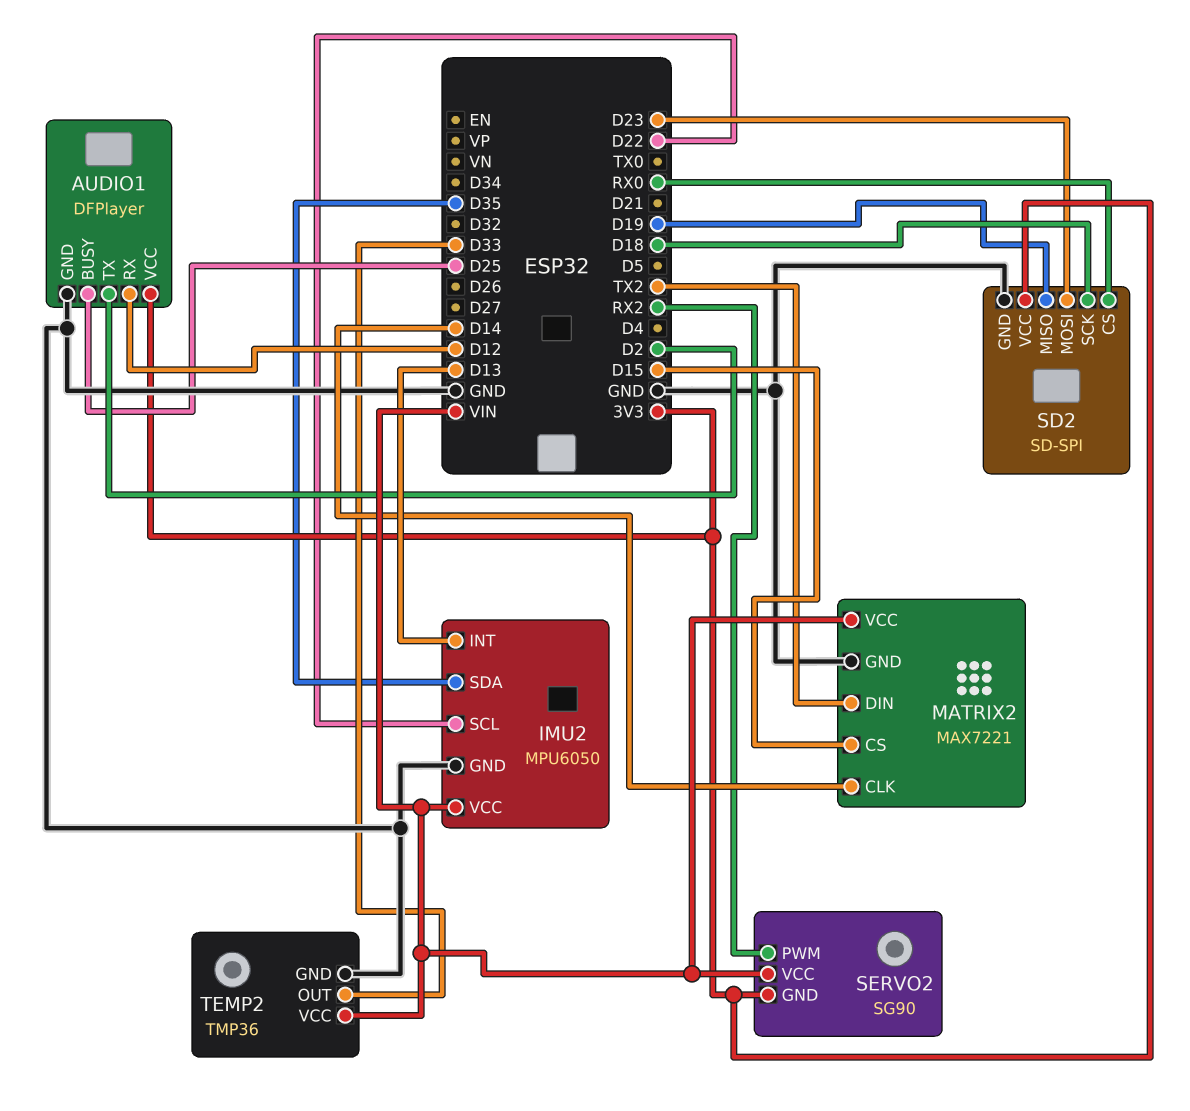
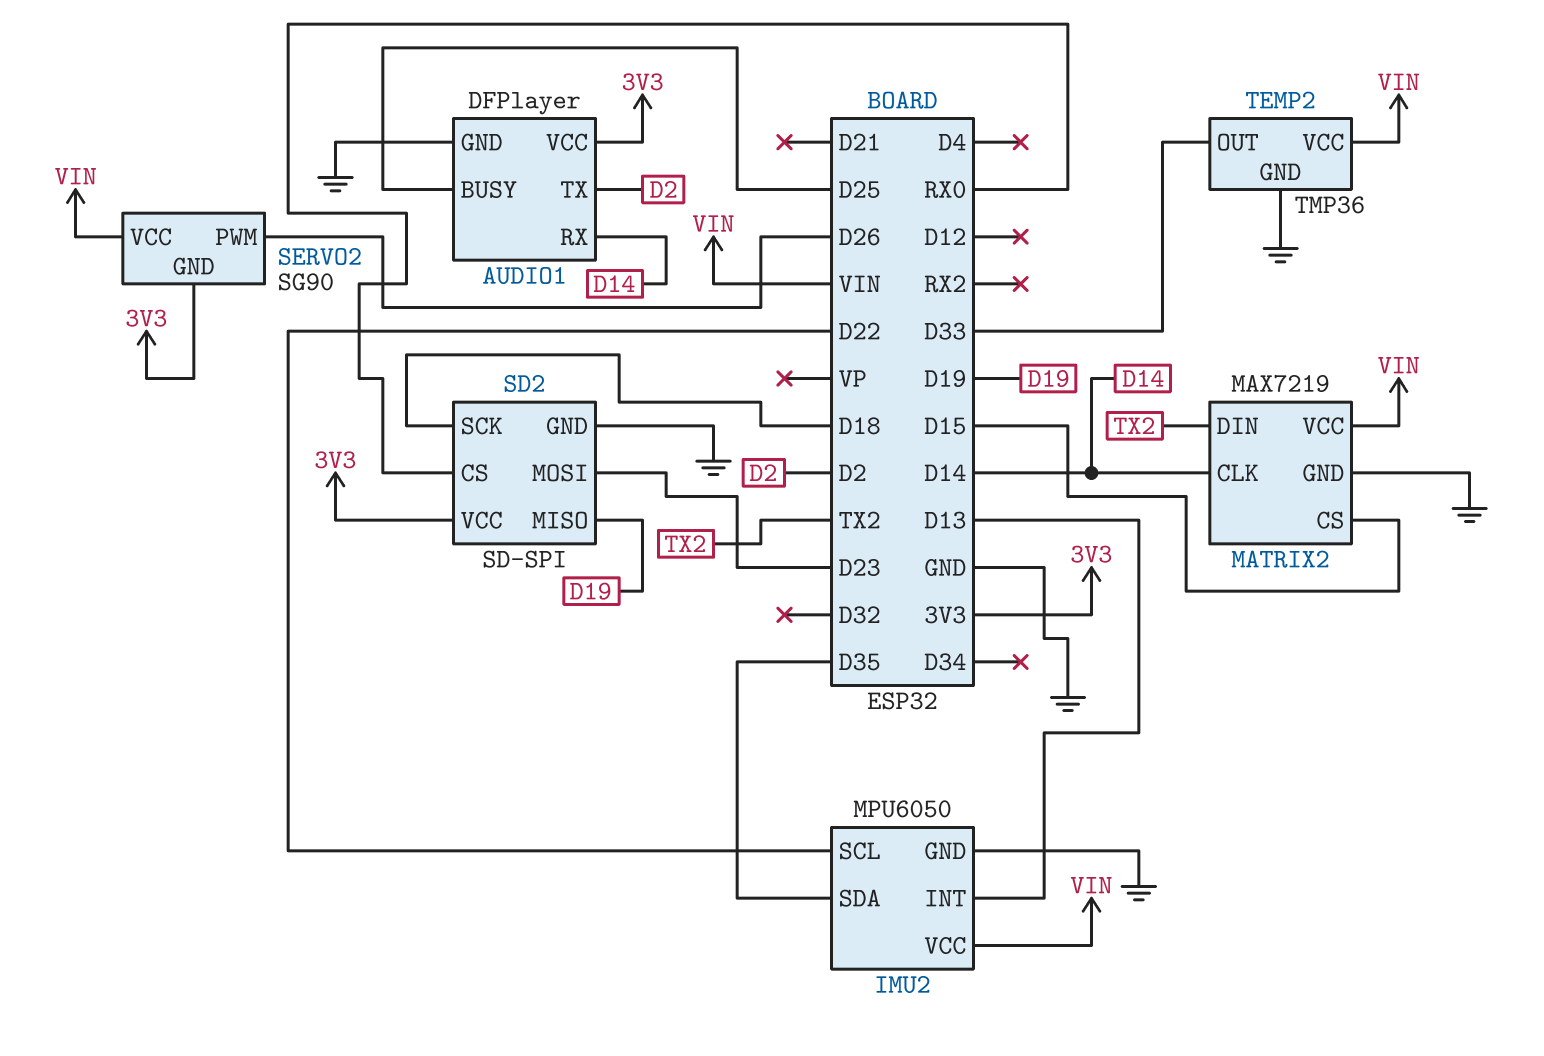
AUDIO1 pin RX: D12 -> D14
MATRIX2: MAX7221 -> MAX7219
SERVO2 pin PWM: RX2 -> D26

